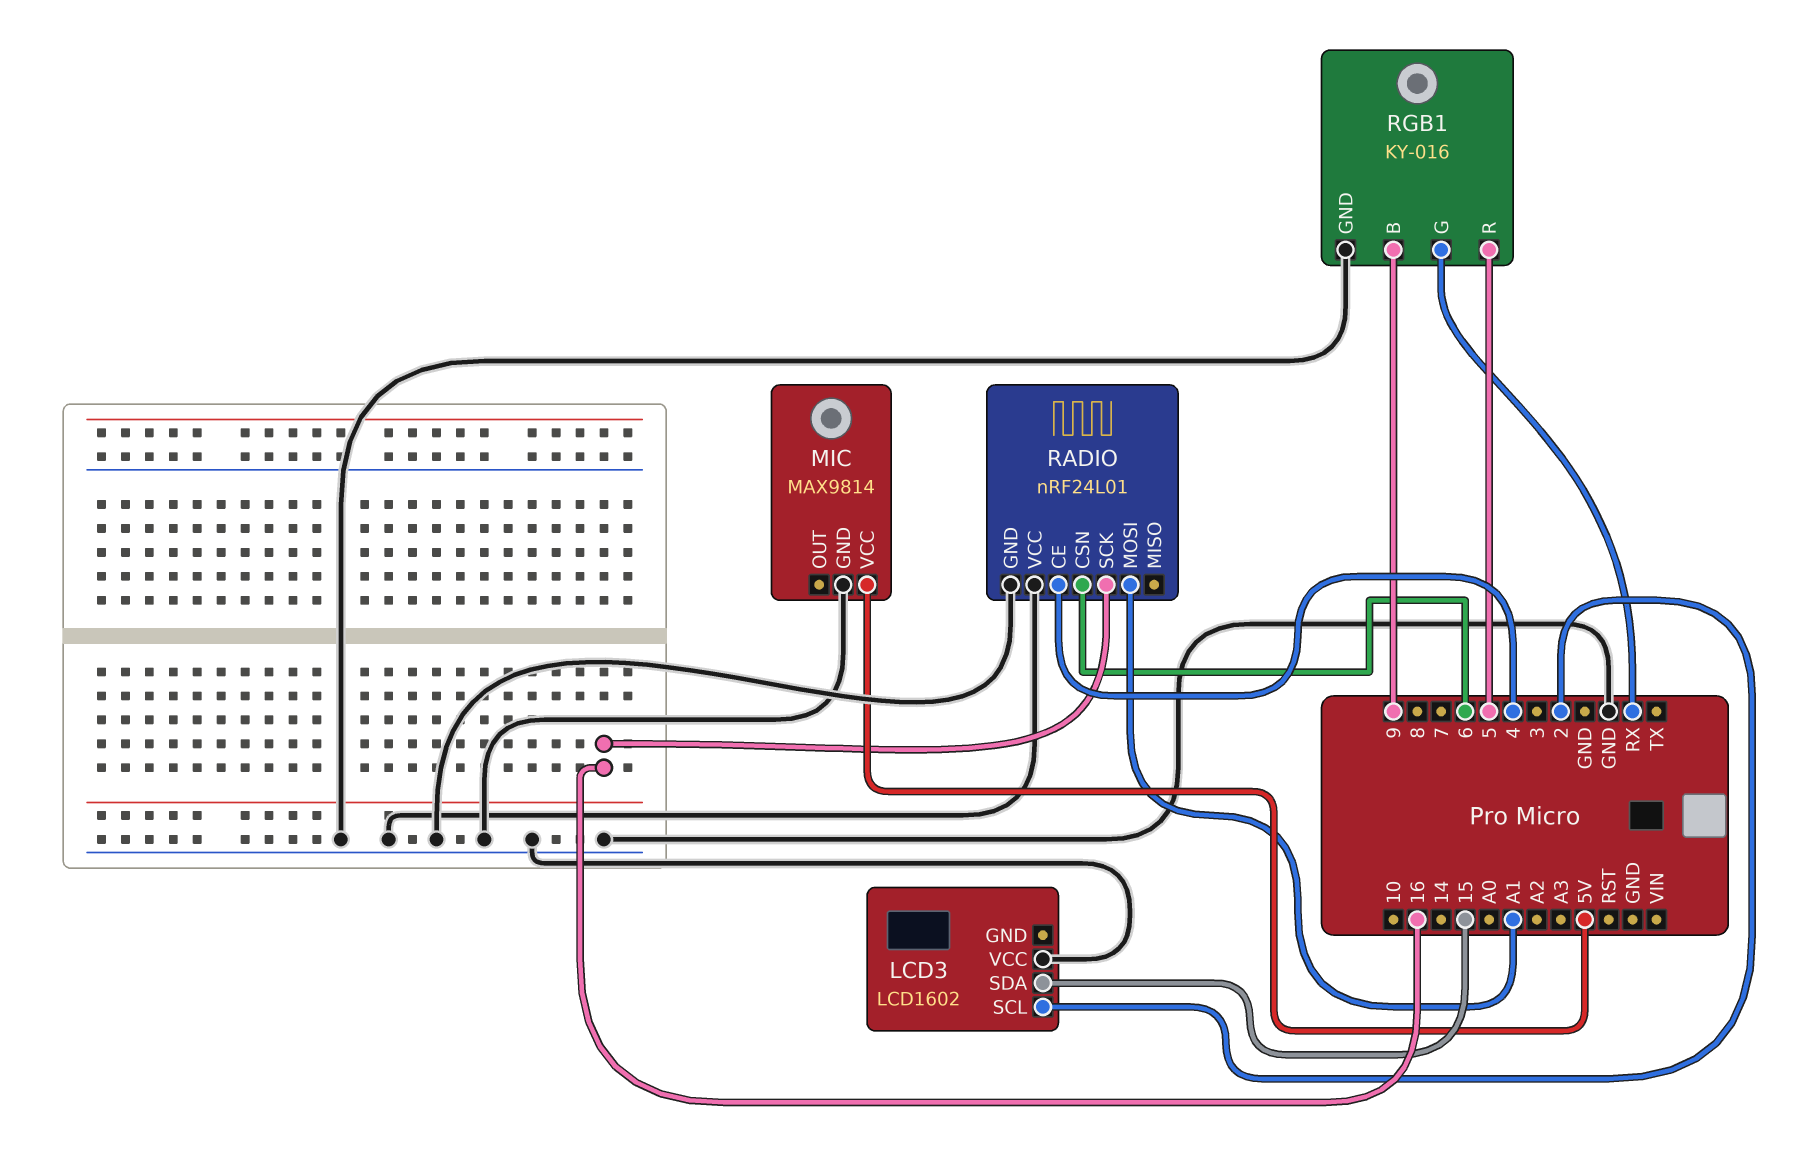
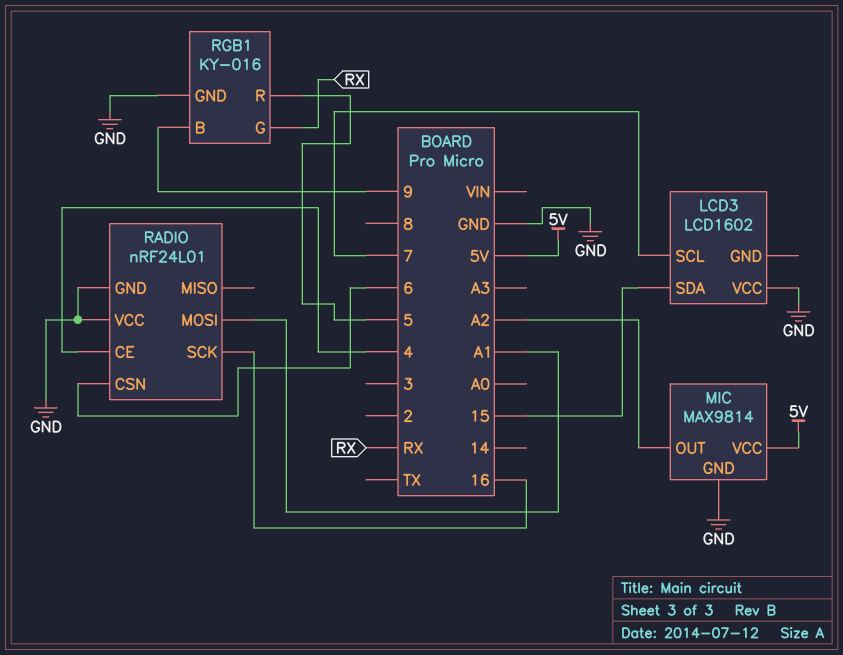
LCD3 pin SCL: 2 -> 7
MIC pin OUT: none -> A2

